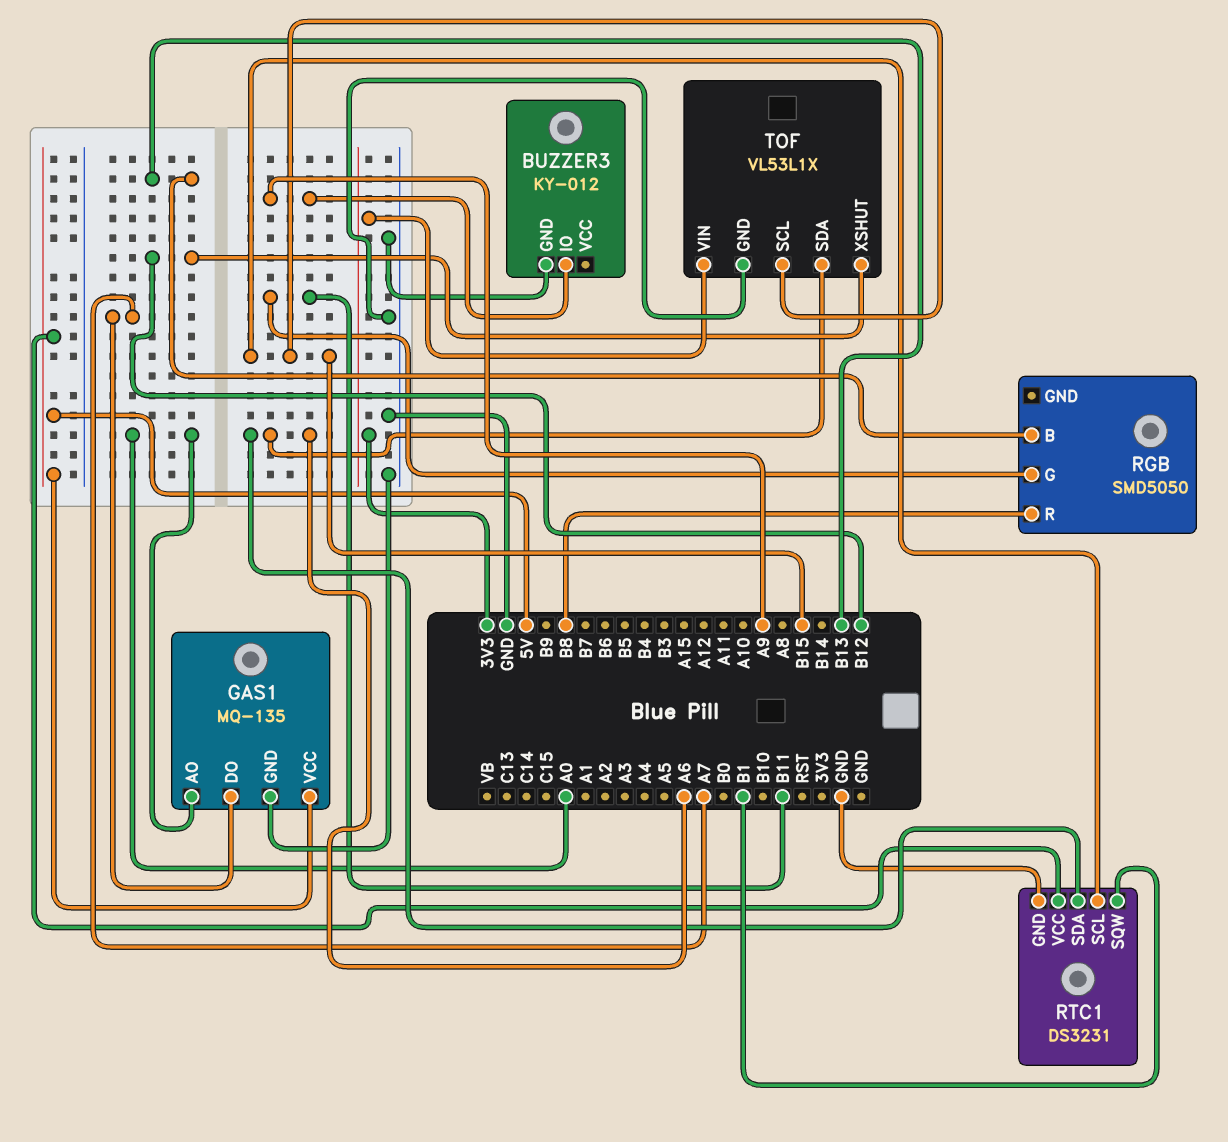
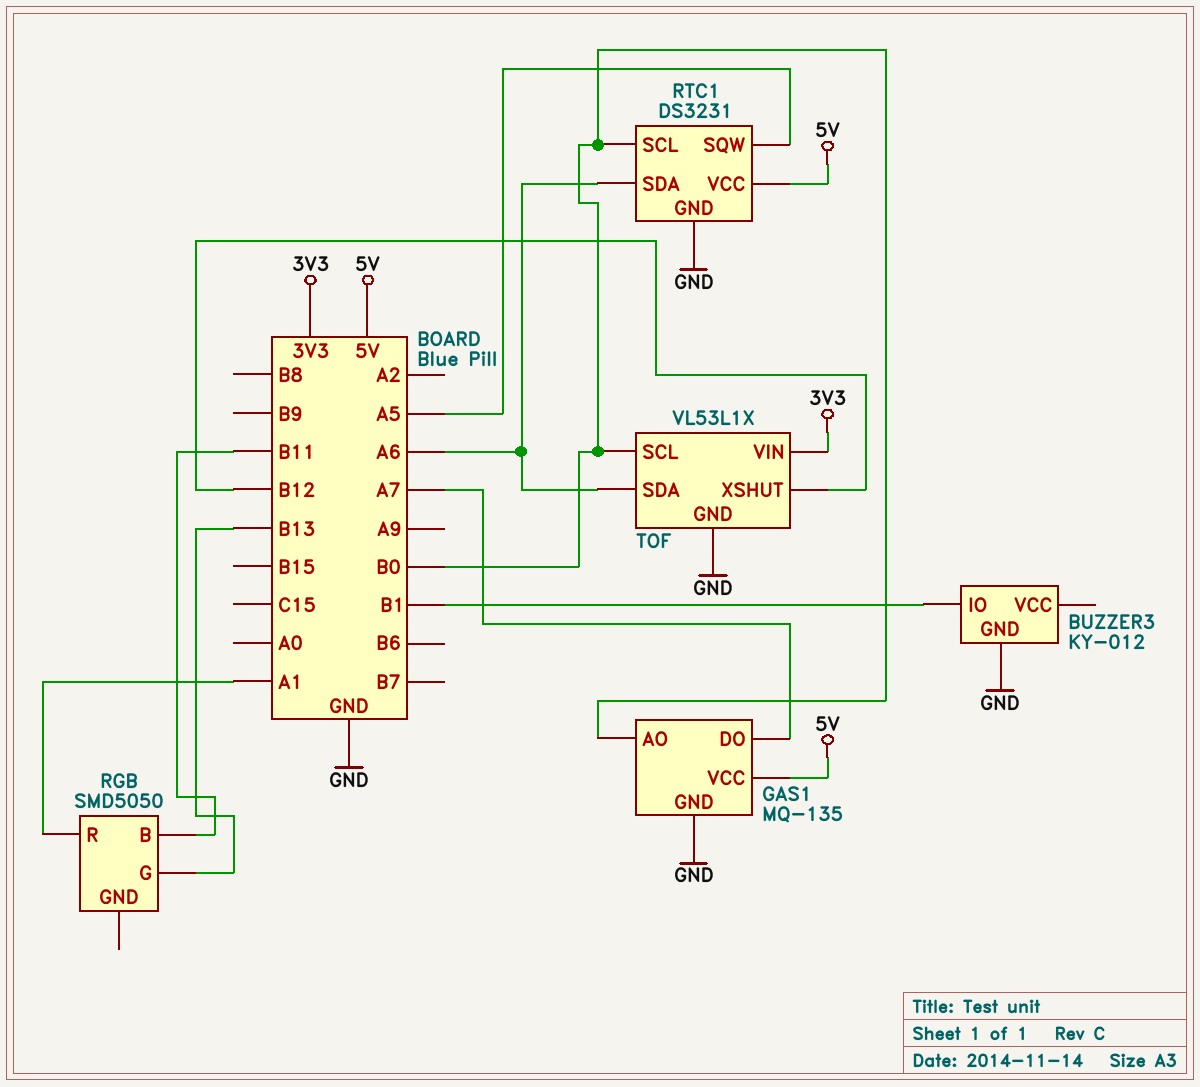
BUZZER3 pin IO: A9 -> B1
GAS1 pin AO: A0 -> B0
RGB pin B: B13 -> B11
RGB pin G: B11 -> B13
RGB pin R: B8 -> A1
RTC1 pin SCL: B15 -> B0
RTC1 pin SQW: B1 -> A5
TOF pin SCL: B15 -> B0

